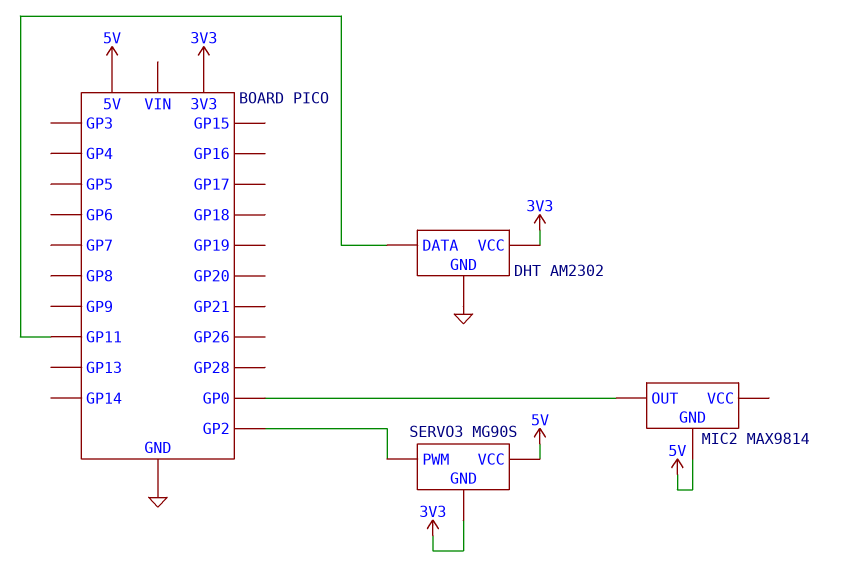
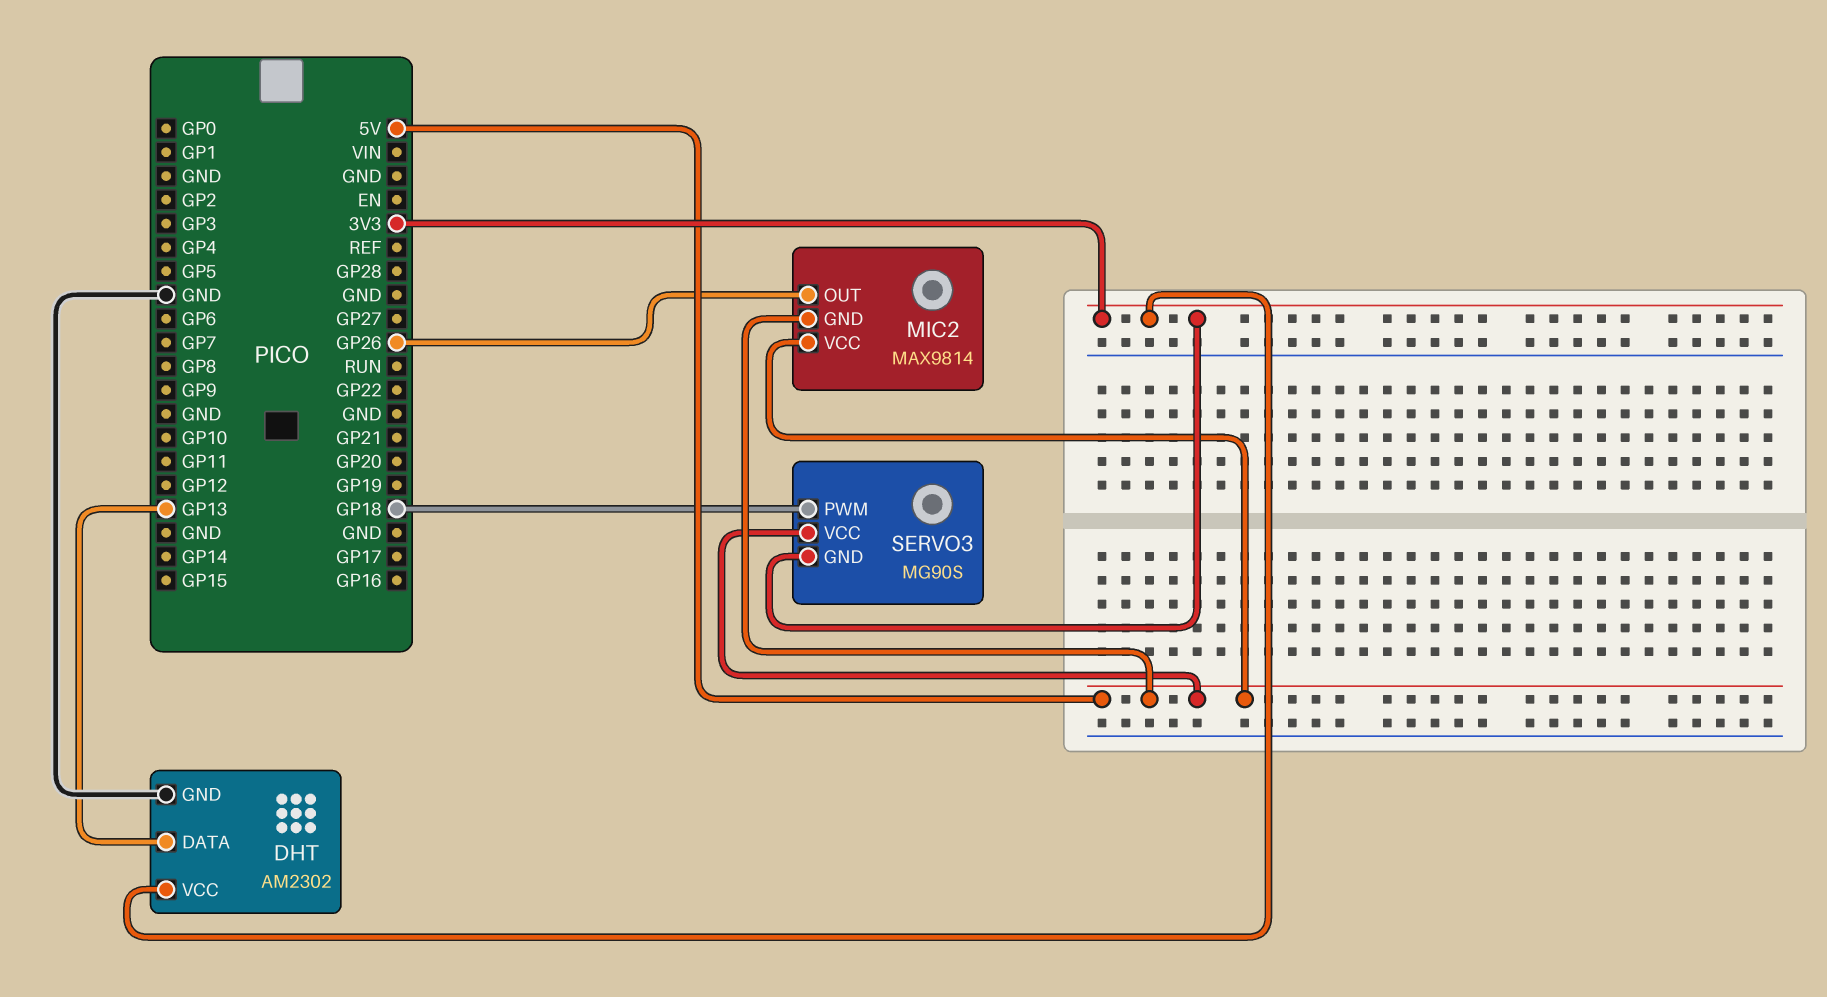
DHT pin DATA: GP11 -> GP13
MIC2 pin OUT: GP0 -> GP26
MIC2 pin VCC: none -> 5V
SERVO3 pin PWM: GP2 -> GP18

